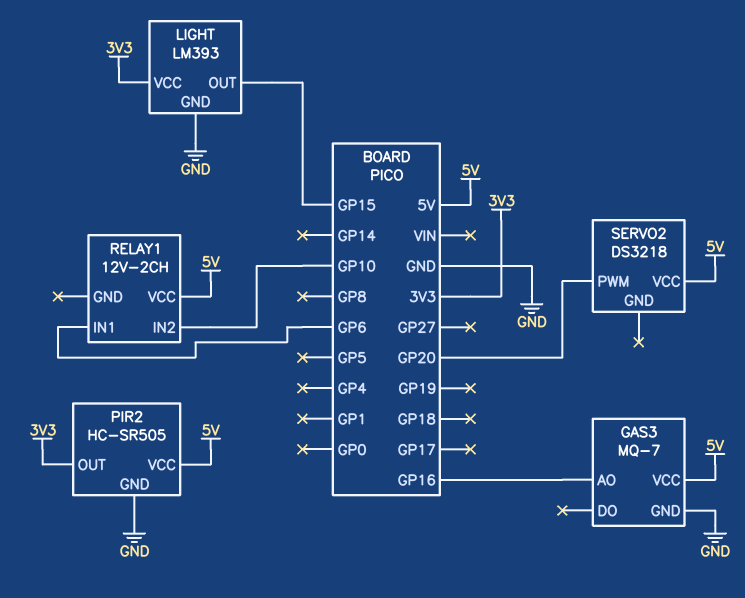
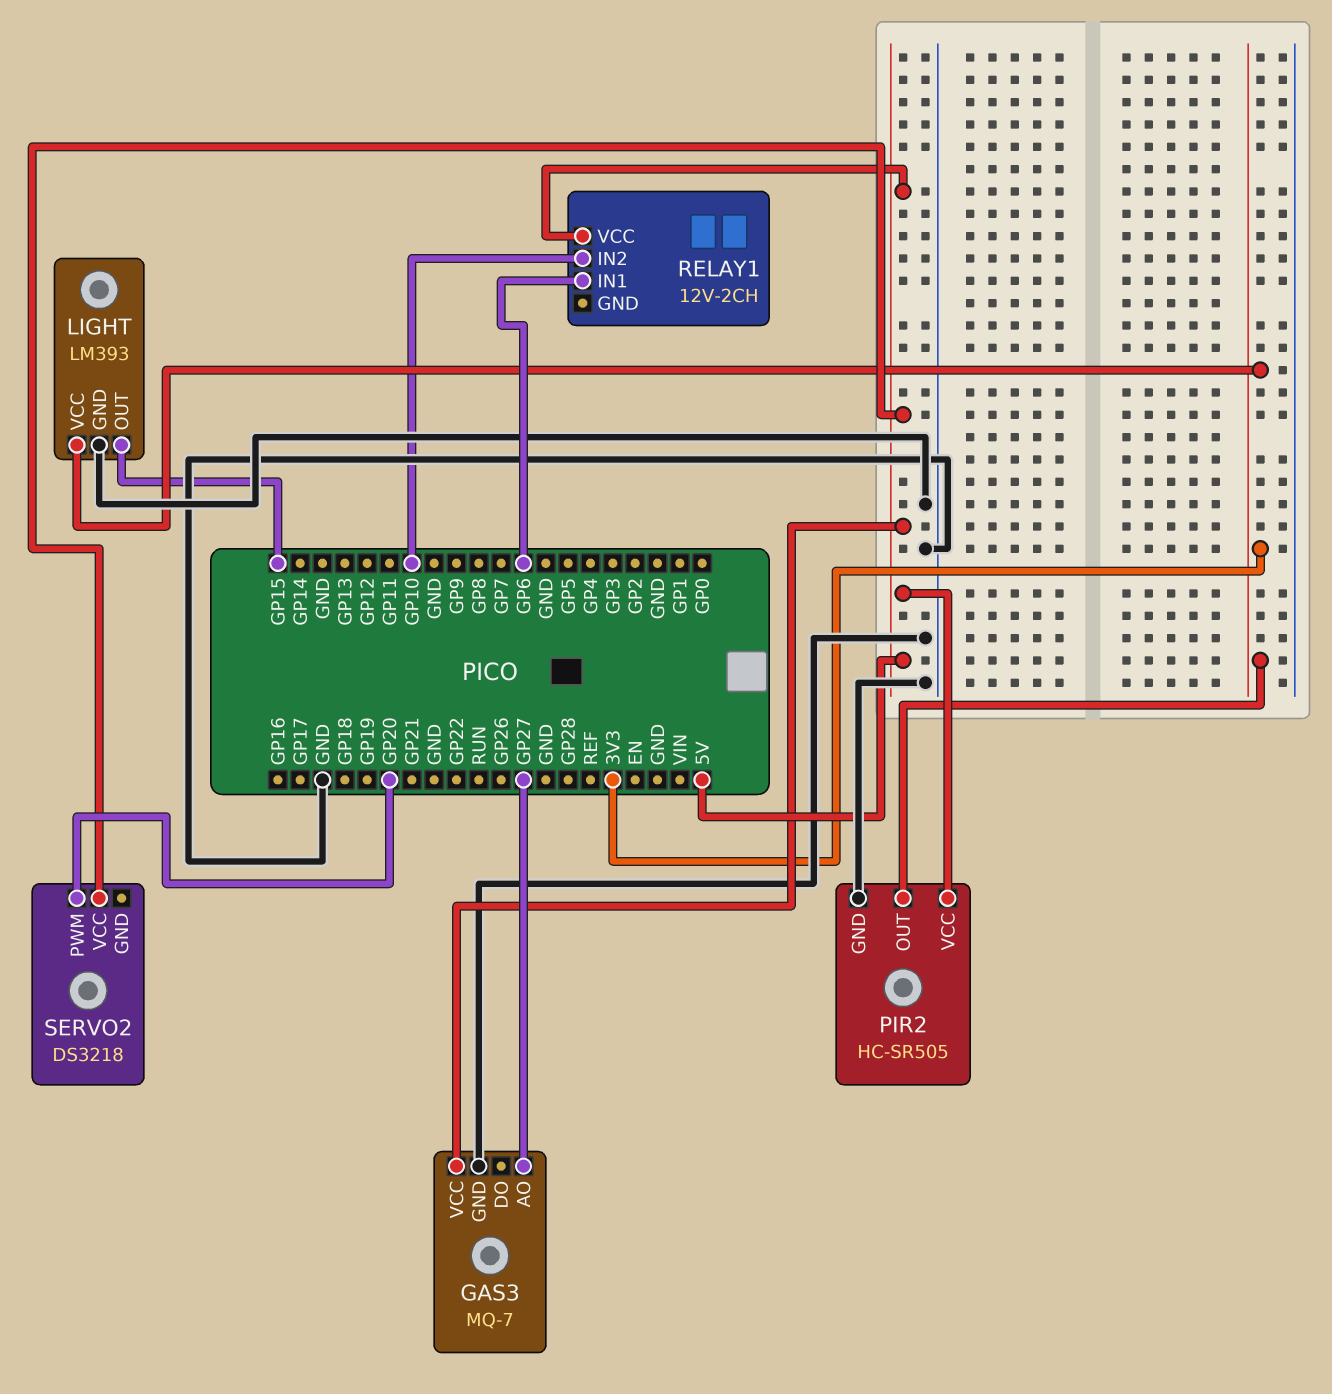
GAS3 pin AO: GP16 -> GP27

